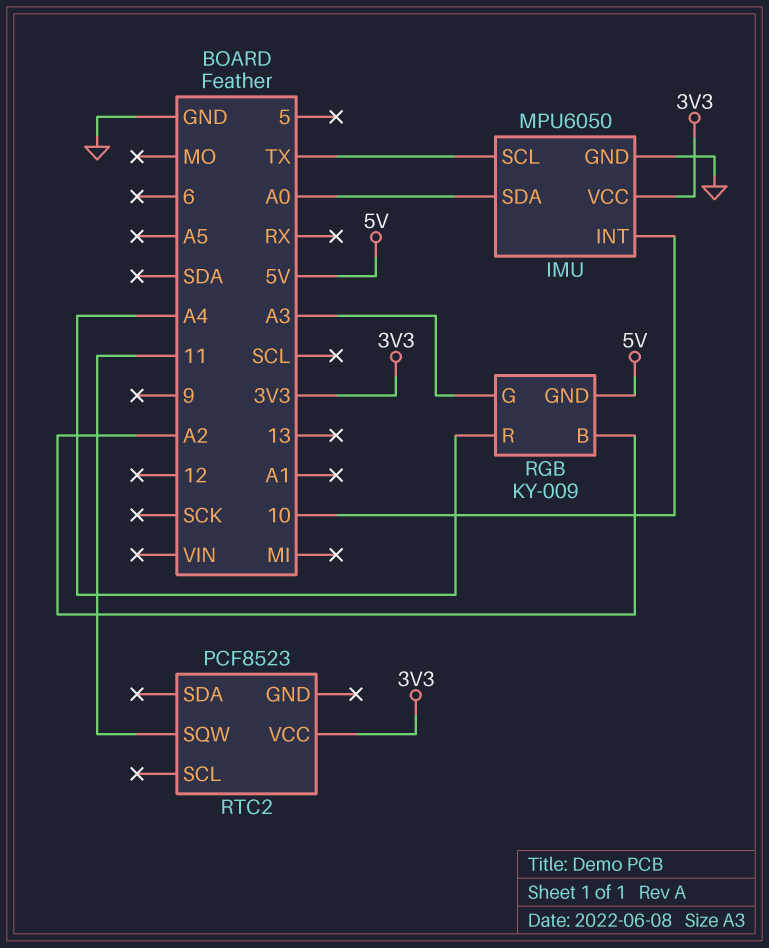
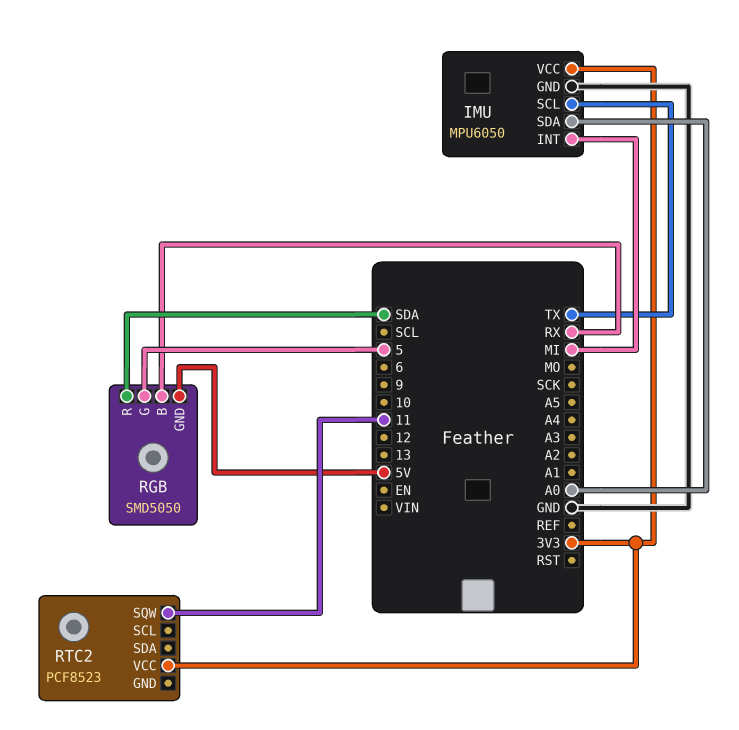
IMU pin INT: 10 -> MI
RGB: KY-009 -> SMD5050
RGB pin B: A2 -> RX
RGB pin G: A3 -> 5
RGB pin R: A4 -> SDA

